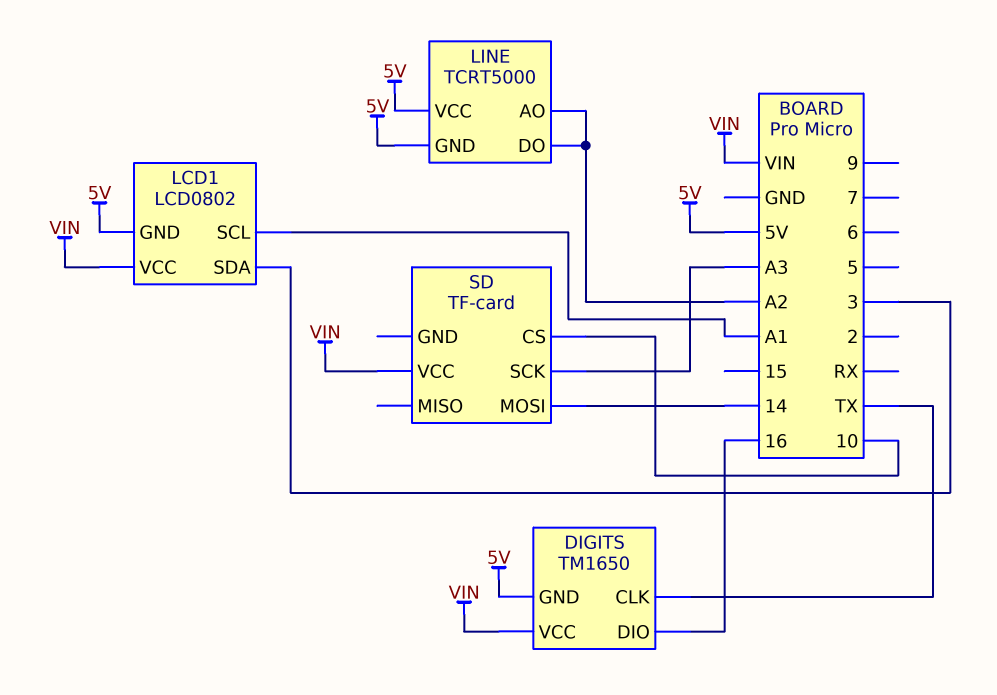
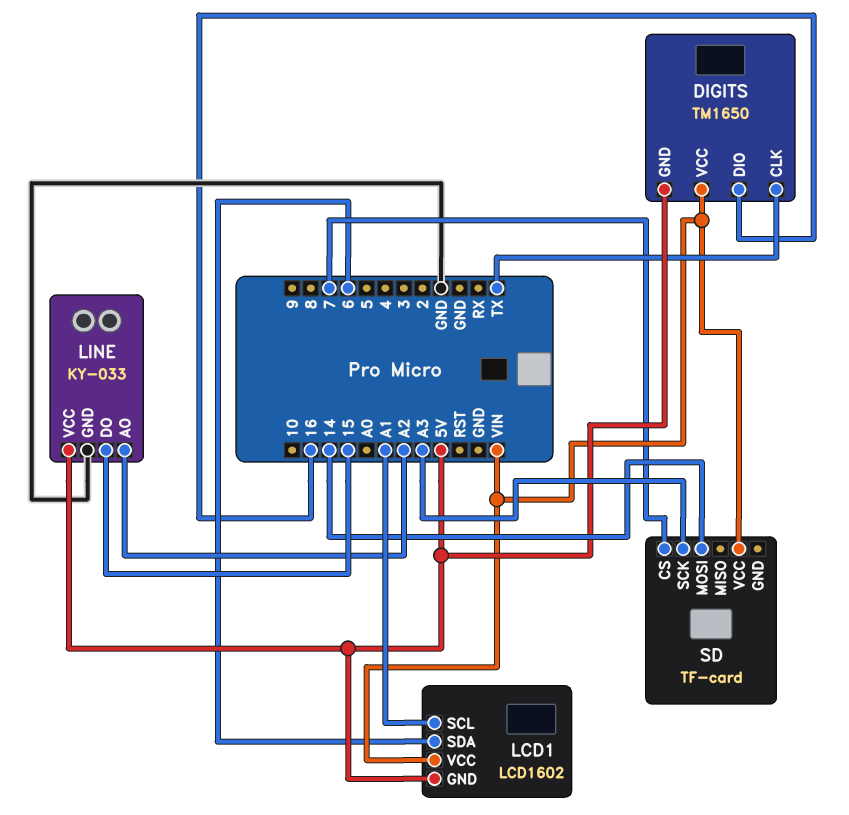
LCD1: LCD0802 -> LCD1602
LCD1 pin SDA: 3 -> 6
LINE: TCRT5000 -> KY-033
LINE pin DO: A2 -> 15
LINE pin GND: 5V -> GND
SD pin CS: 10 -> 7

